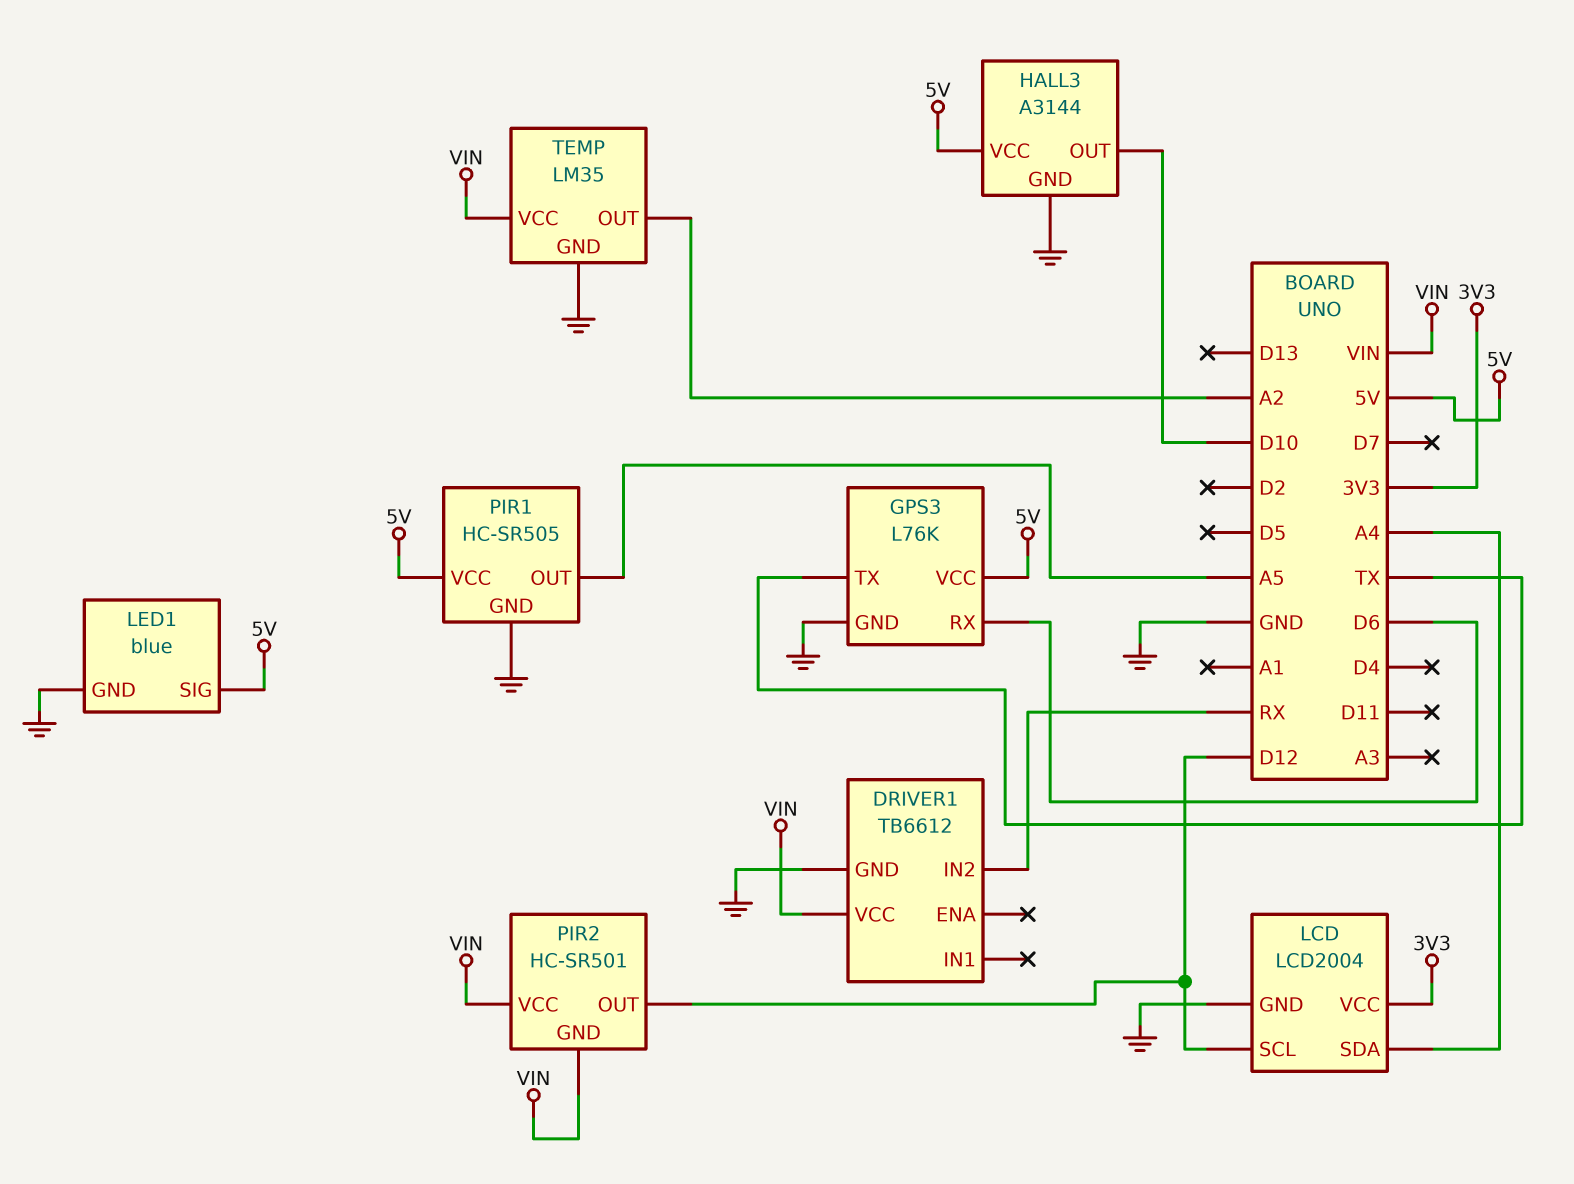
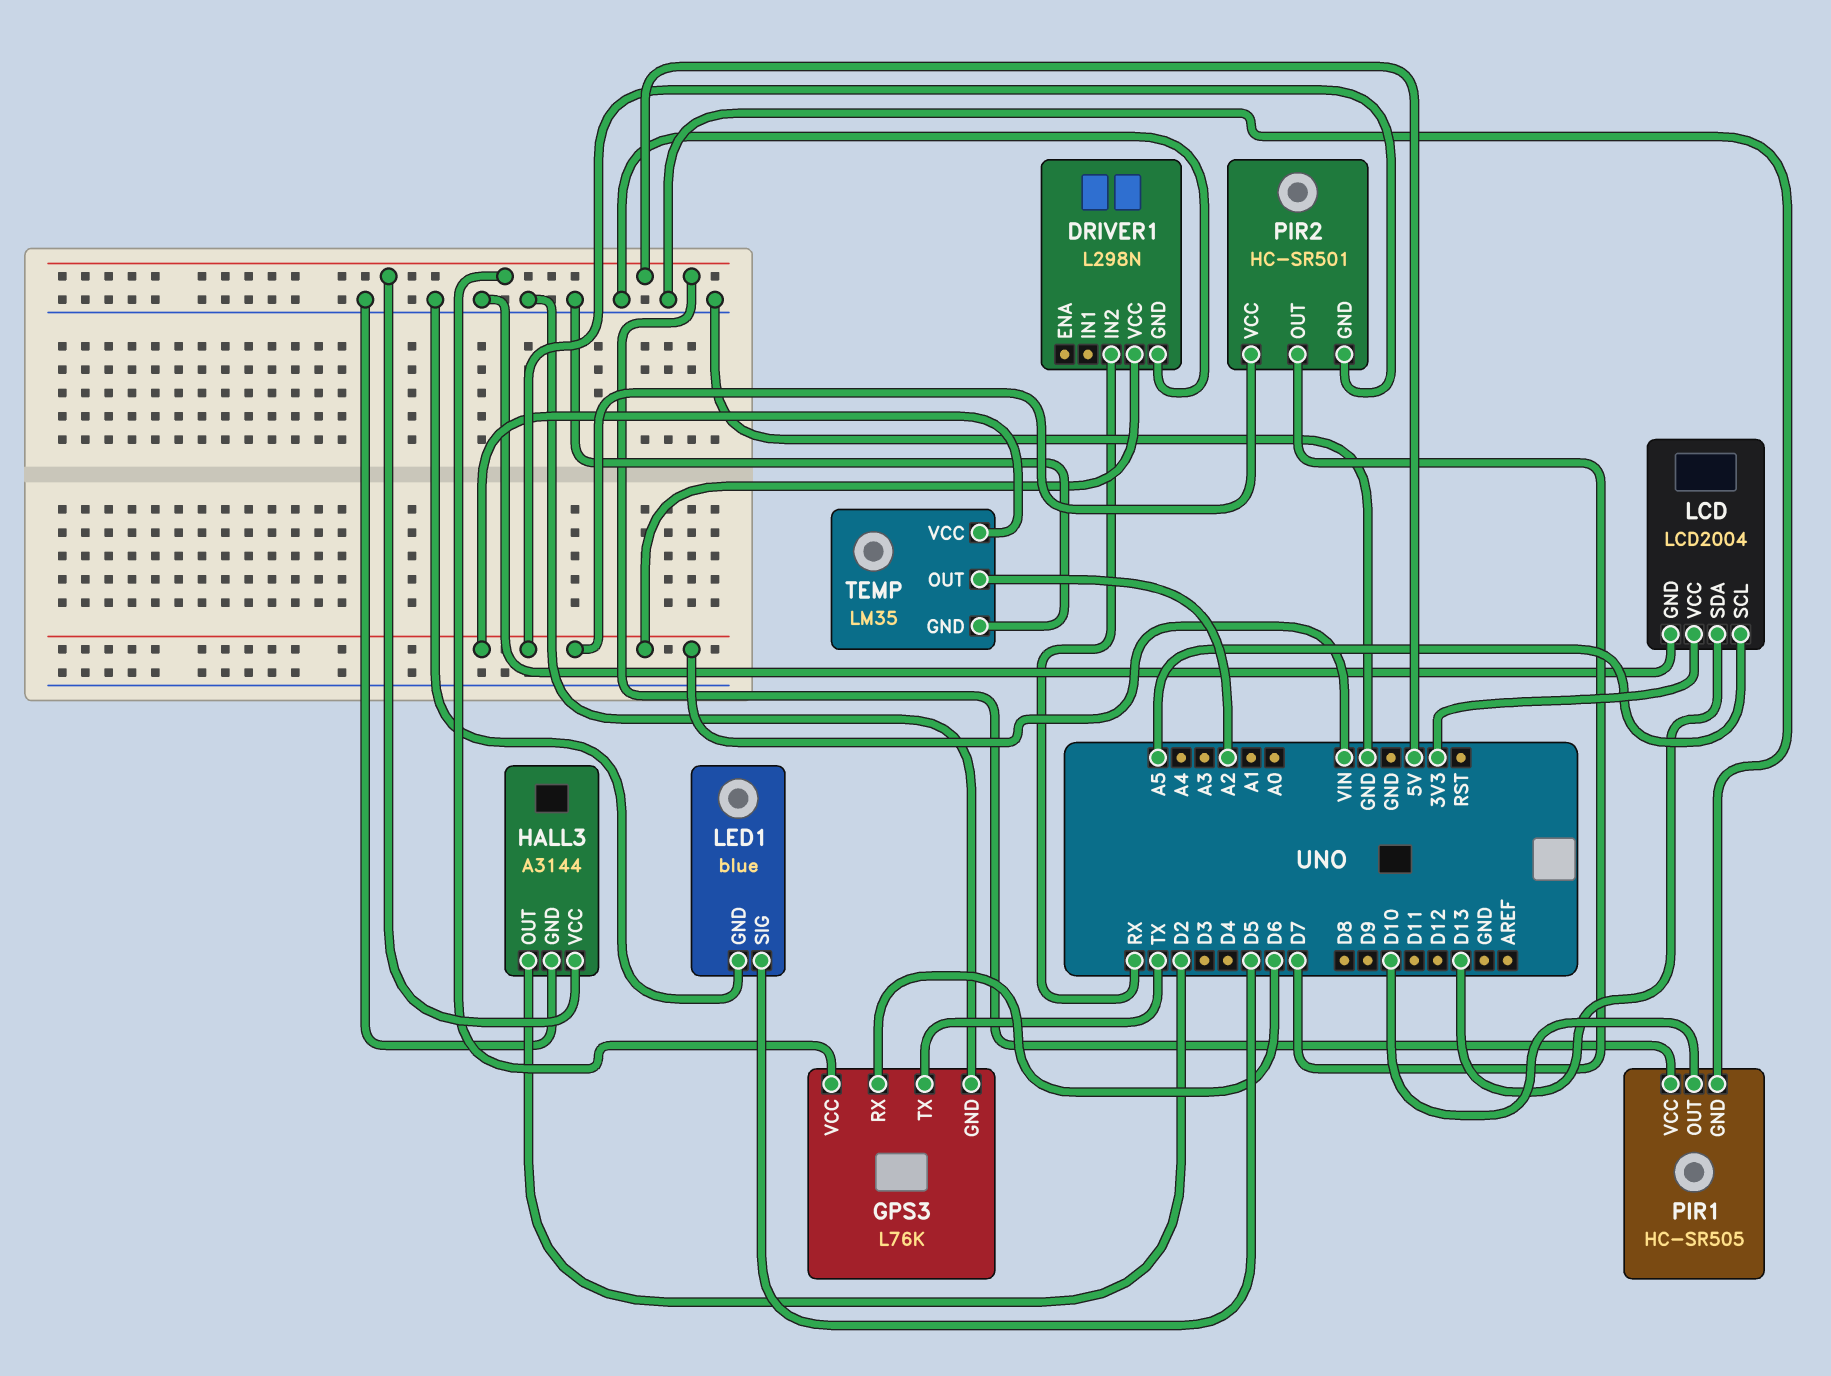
DRIVER1: TB6612 -> L298N
HALL3 pin OUT: D10 -> D2
LCD pin SCL: D12 -> A5
LCD pin SDA: A4 -> D13
LED1 pin SIG: 5V -> D5
PIR1 pin OUT: A5 -> D10
PIR2 pin OUT: D12 -> D7

